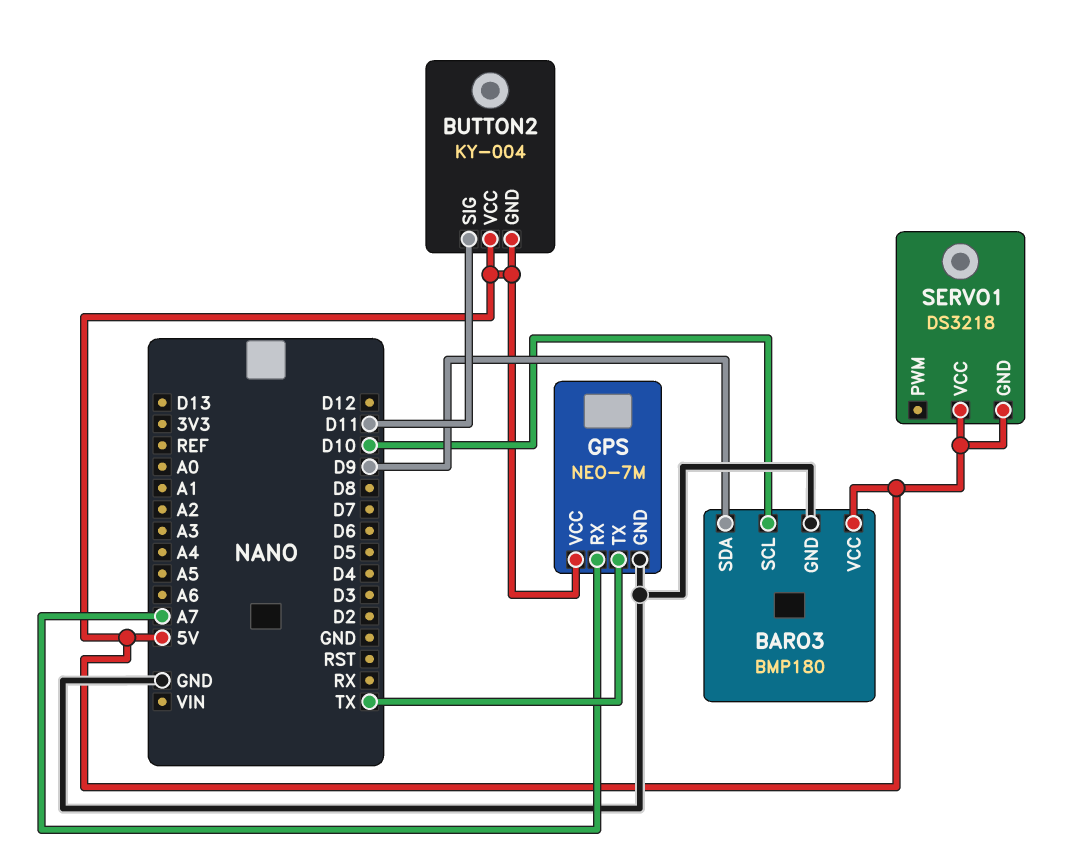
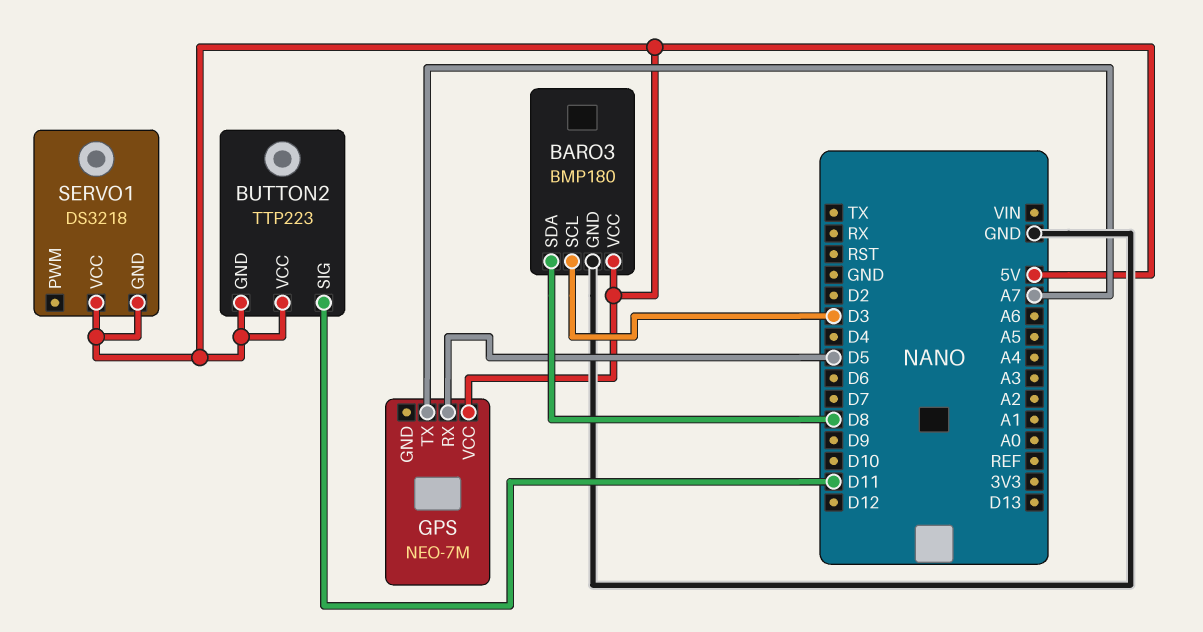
BARO3 pin SCL: D10 -> D3
BARO3 pin SDA: D9 -> D8
BUTTON2: KY-004 -> TTP223
GPS pin GND: GND -> none
GPS pin RX: A7 -> D5
GPS pin TX: TX -> A7

